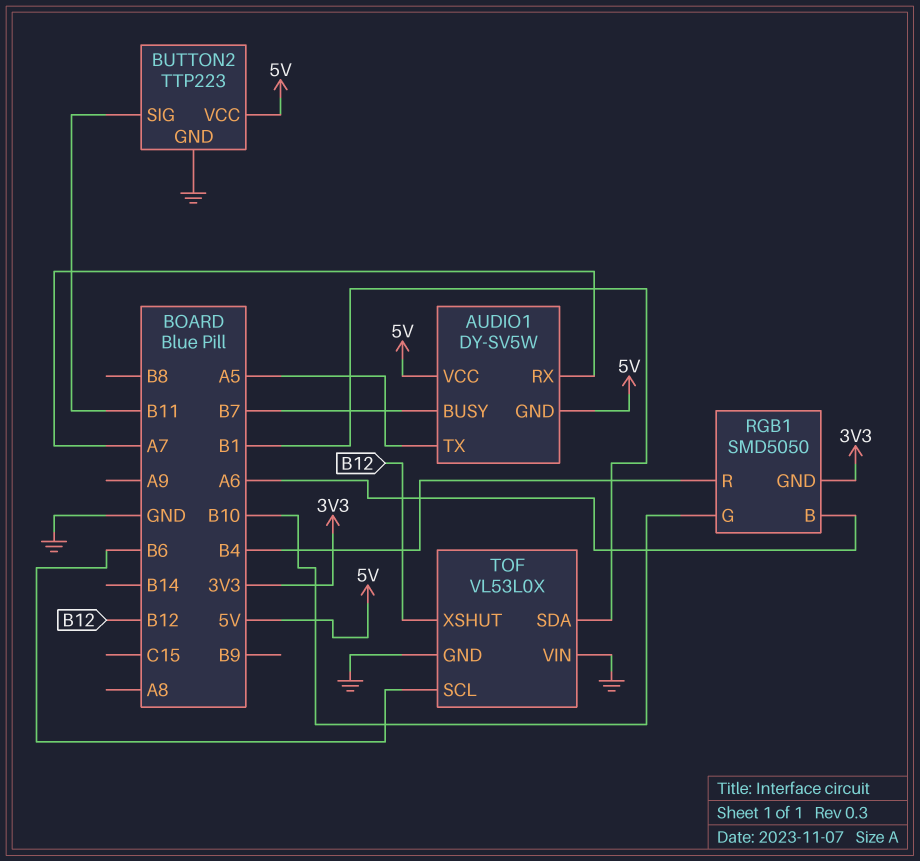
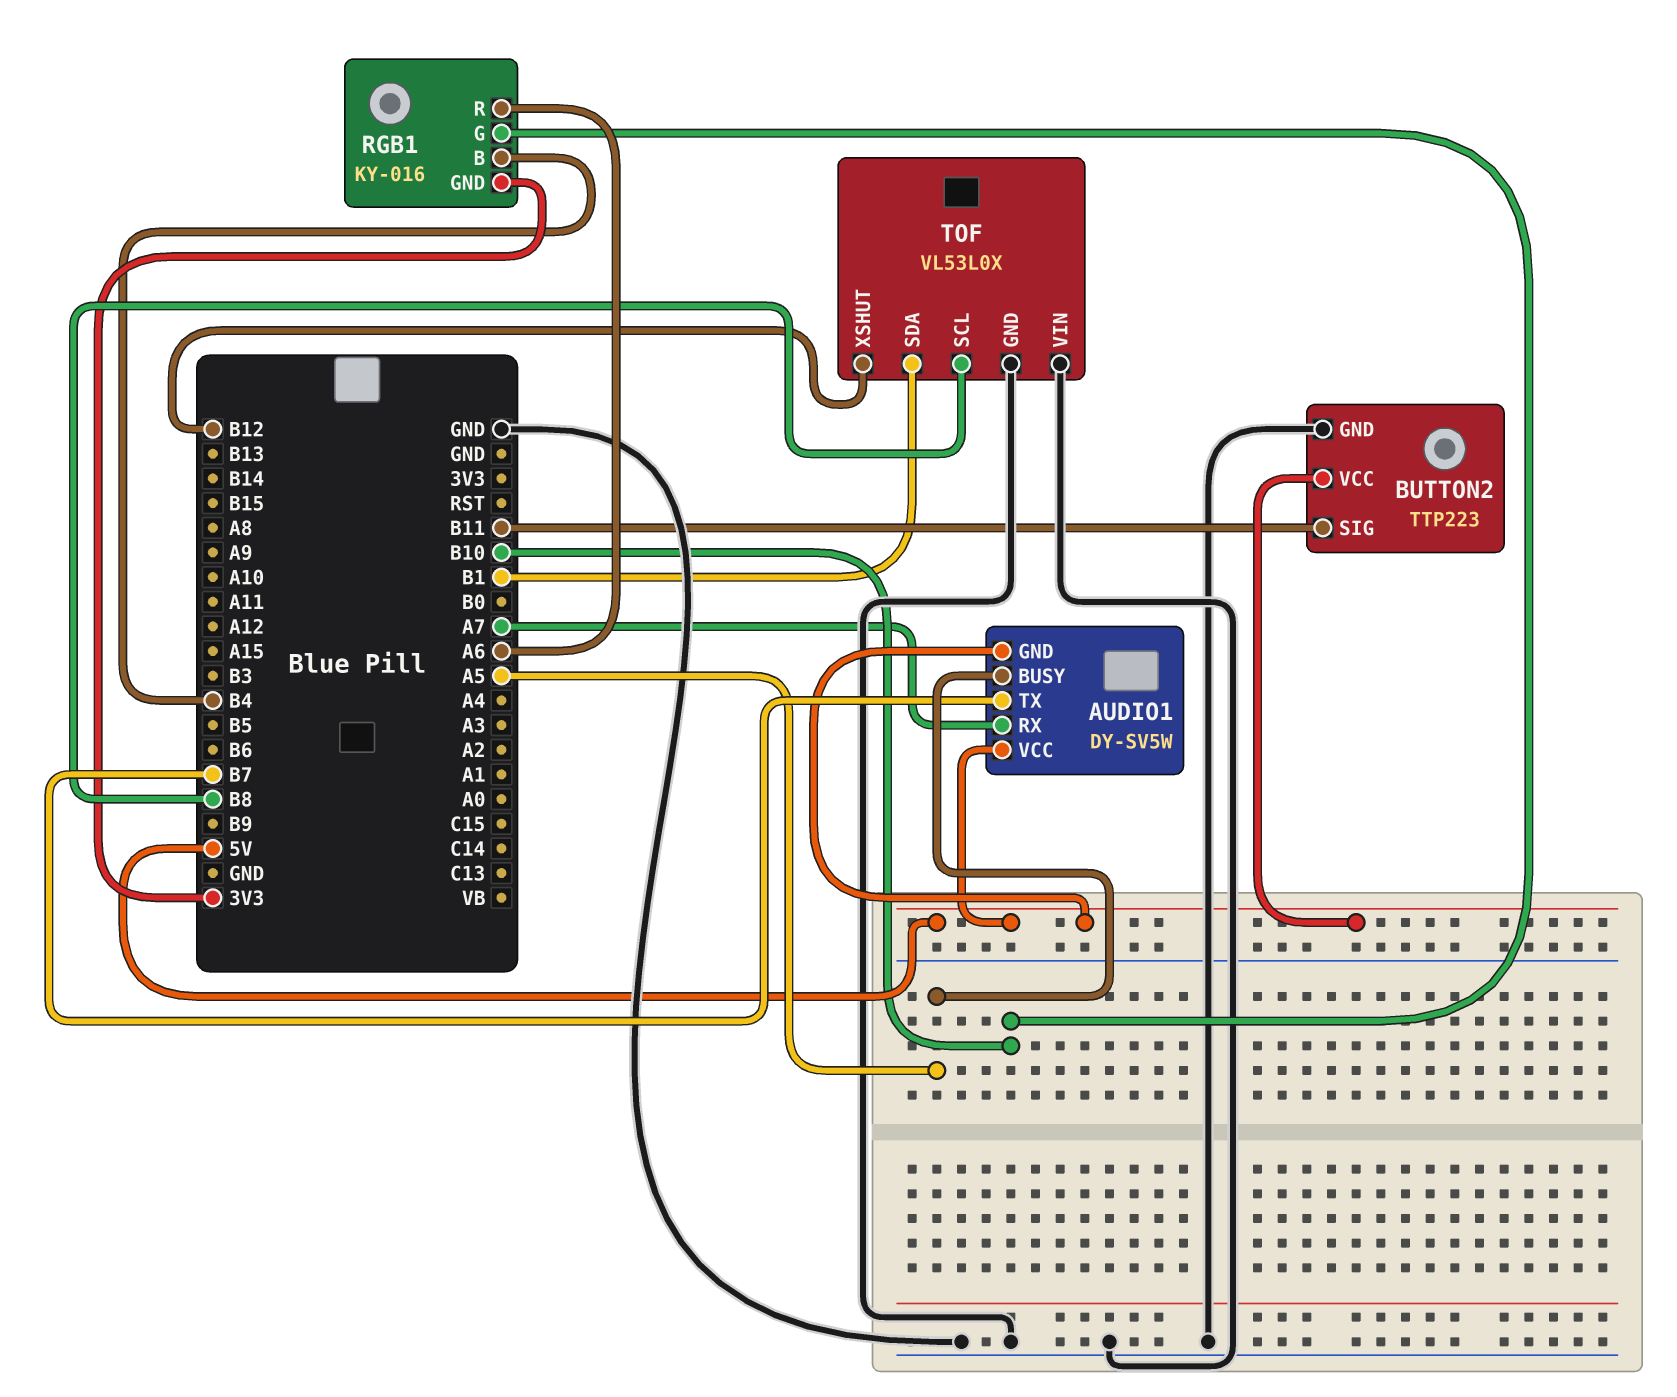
AUDIO1 pin BUSY: B7 -> A5
AUDIO1 pin TX: A5 -> B7
RGB1: SMD5050 -> KY-016
RGB1 pin B: A6 -> B4
RGB1 pin R: B4 -> A6
TOF pin SCL: B6 -> B8

